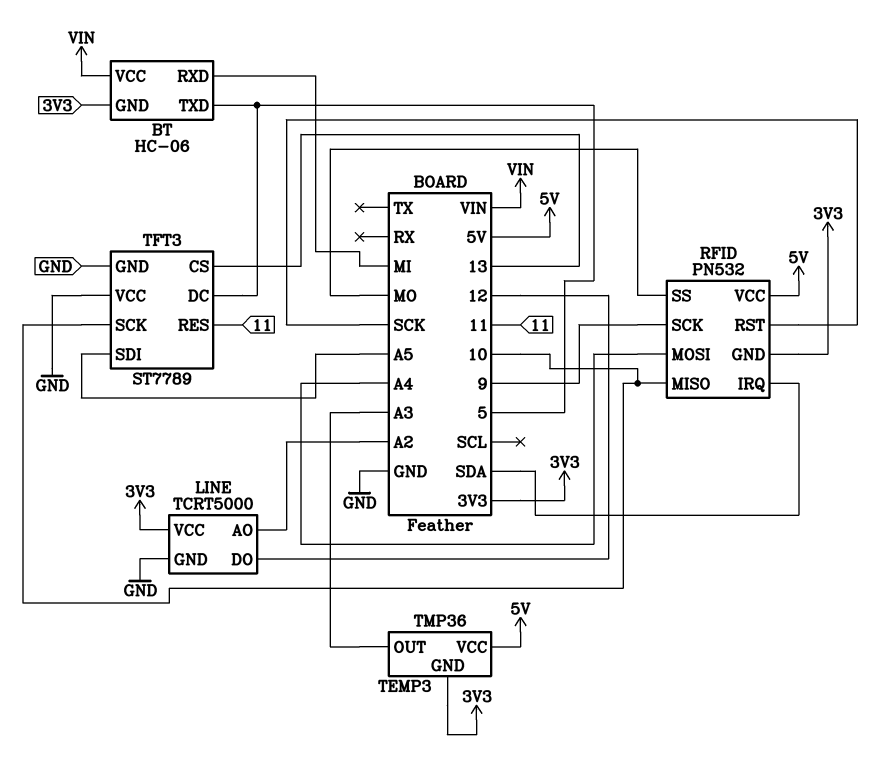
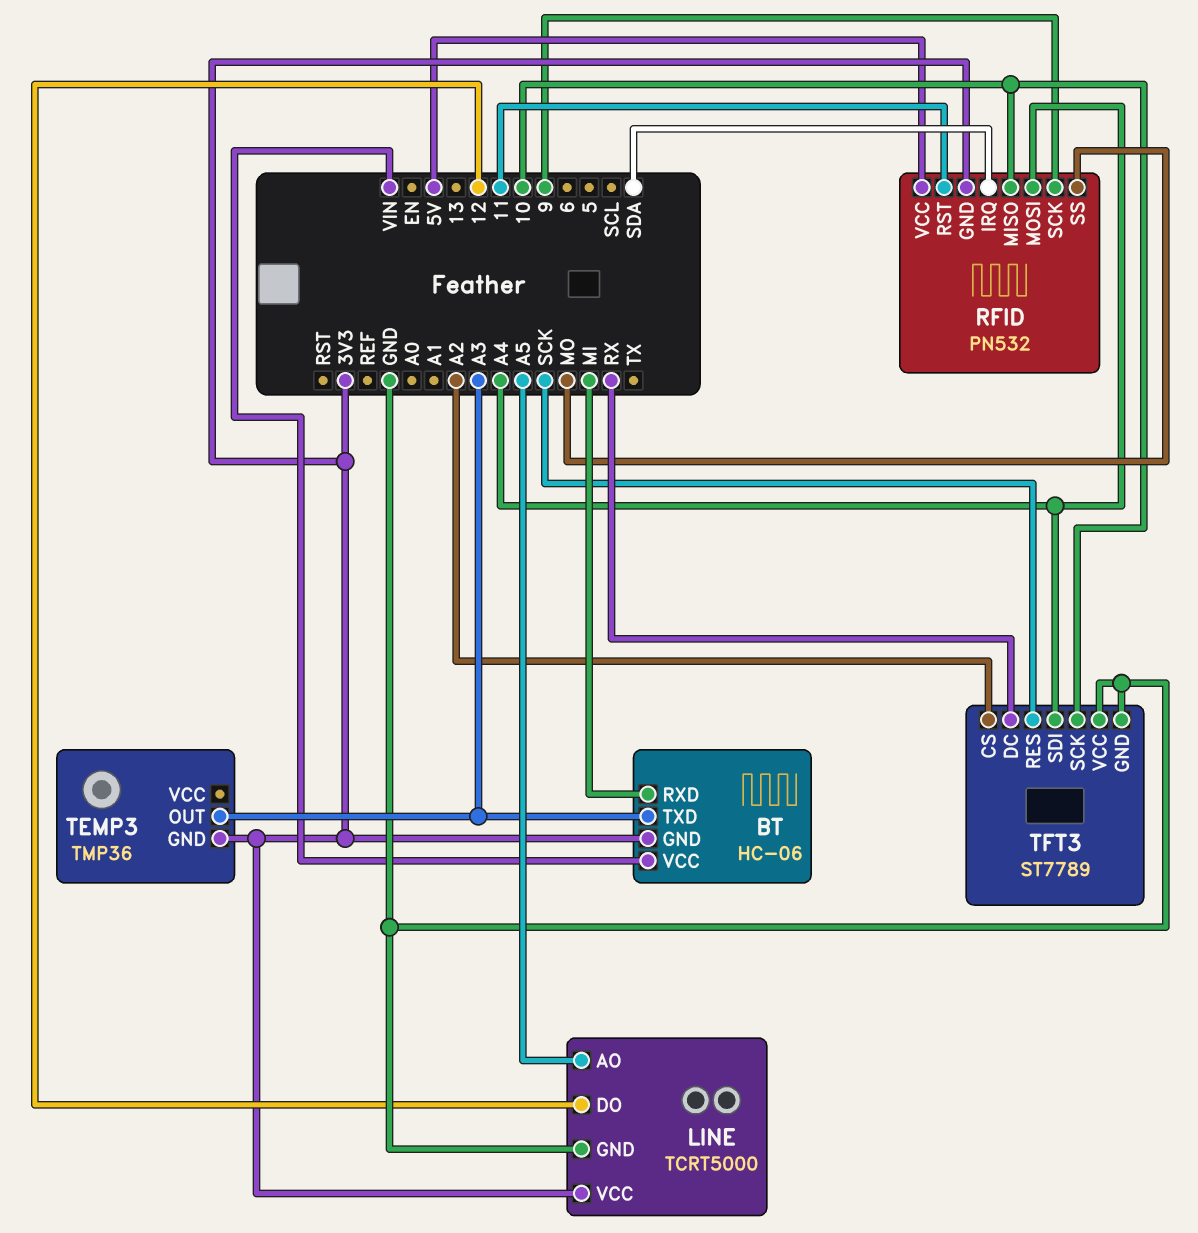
BT pin TXD: 5 -> A3
LINE pin AO: A2 -> A5
RFID pin RST: SCK -> 11
TEMP3 pin VCC: 5V -> none
TFT3 pin CS: 13 -> A2
TFT3 pin DC: 5 -> RX
TFT3 pin RES: 11 -> SCK
TFT3 pin SDI: A5 -> A4

